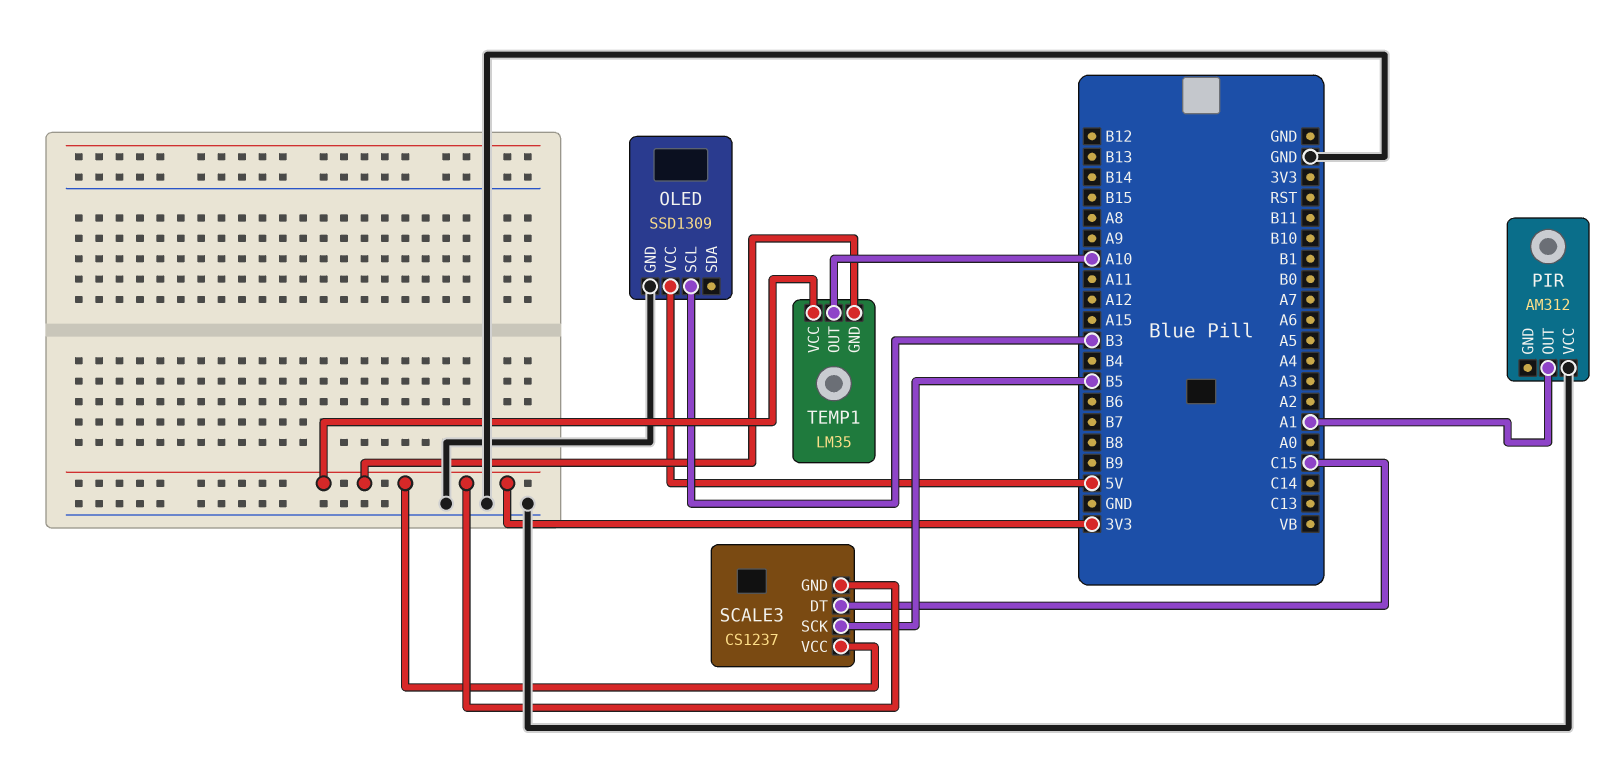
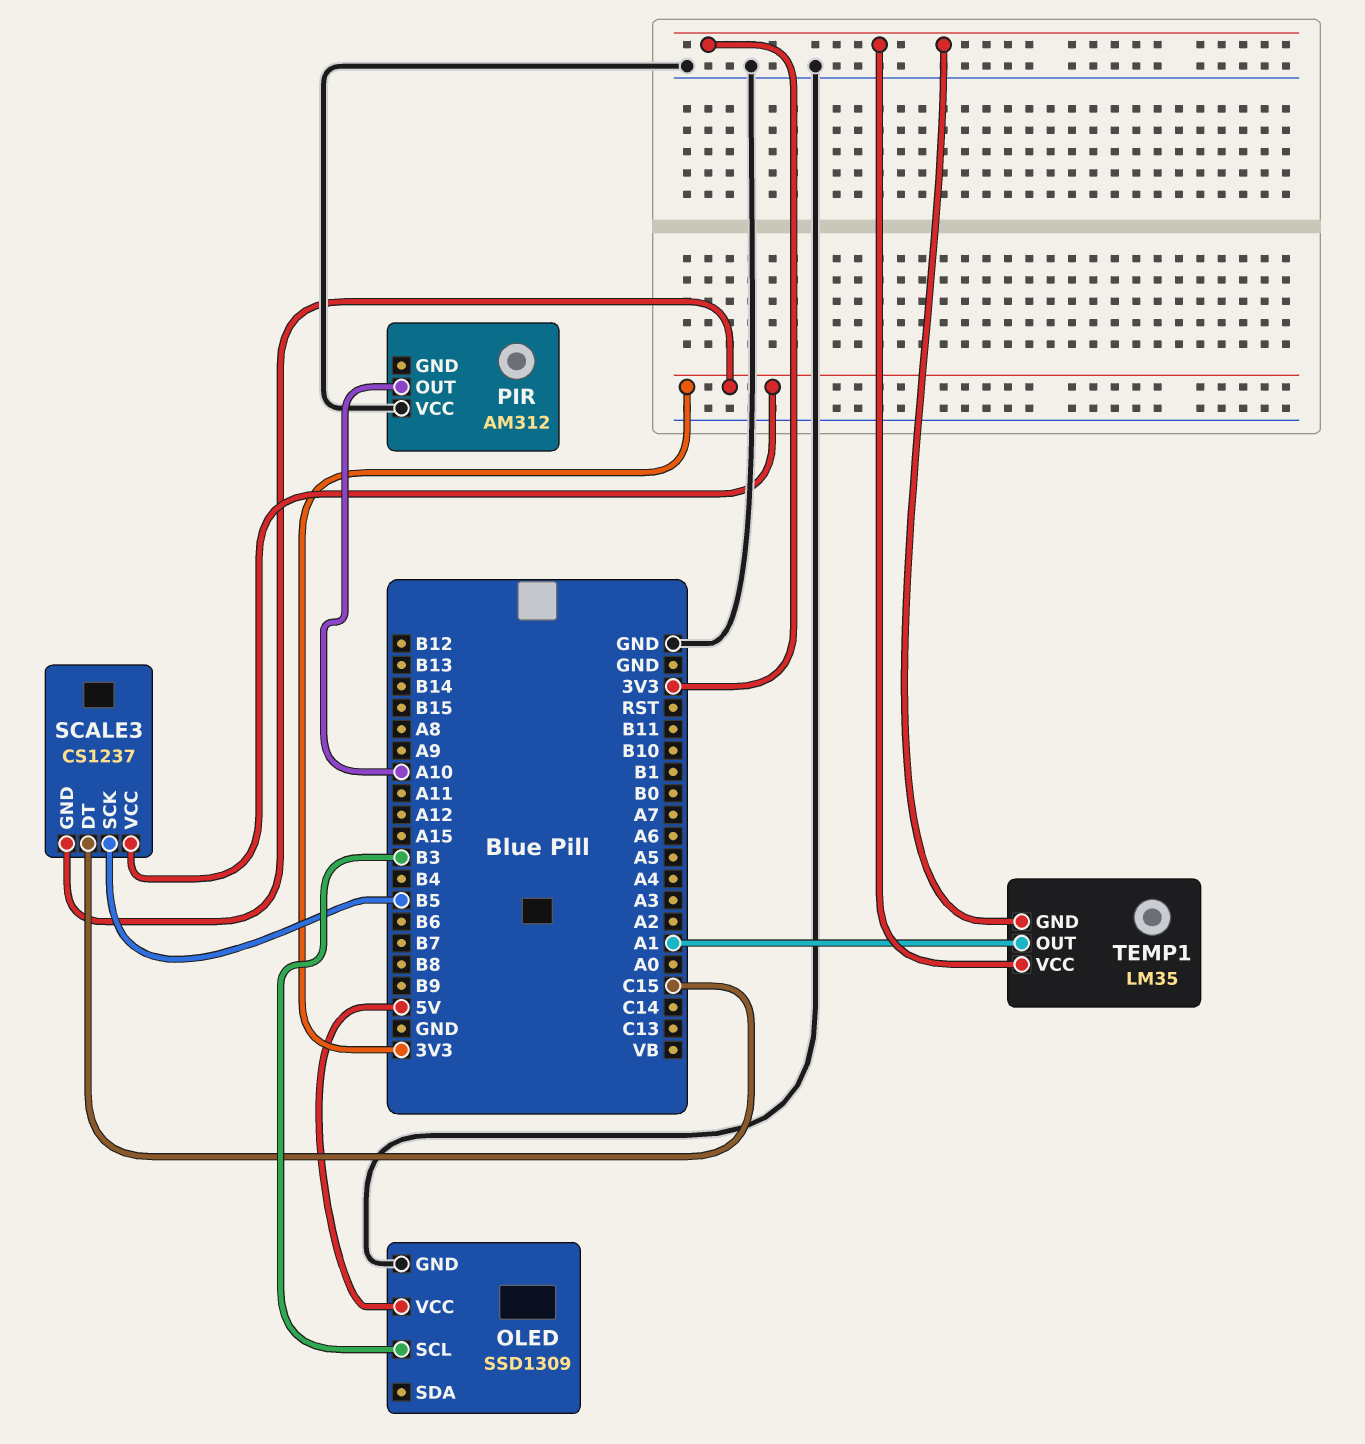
PIR pin OUT: A1 -> A10
TEMP1 pin OUT: A10 -> A1

